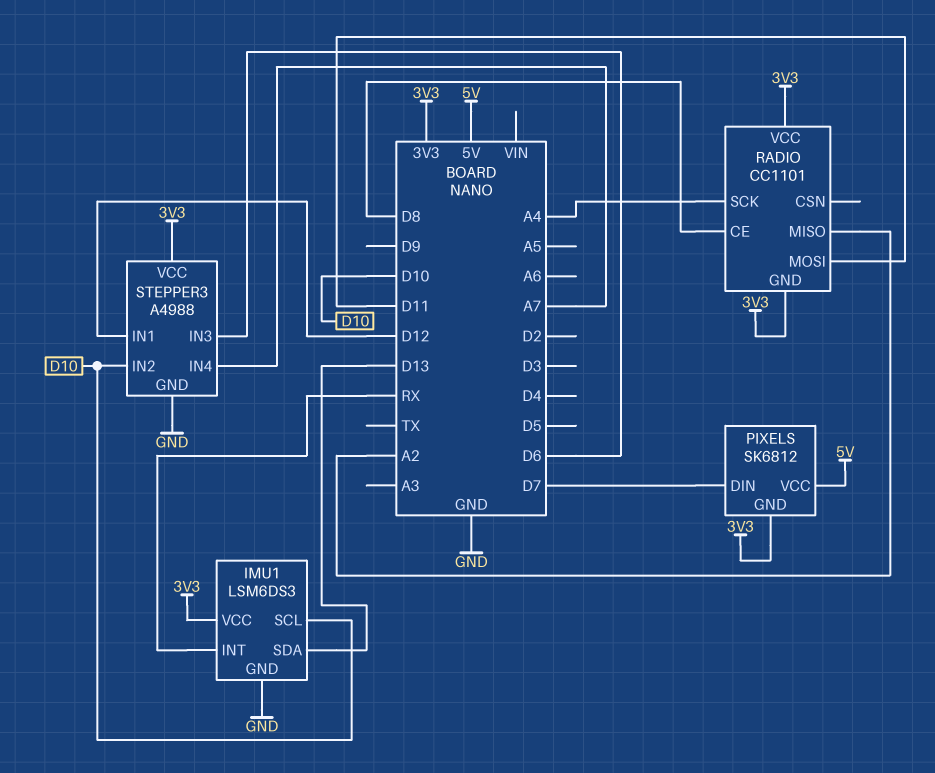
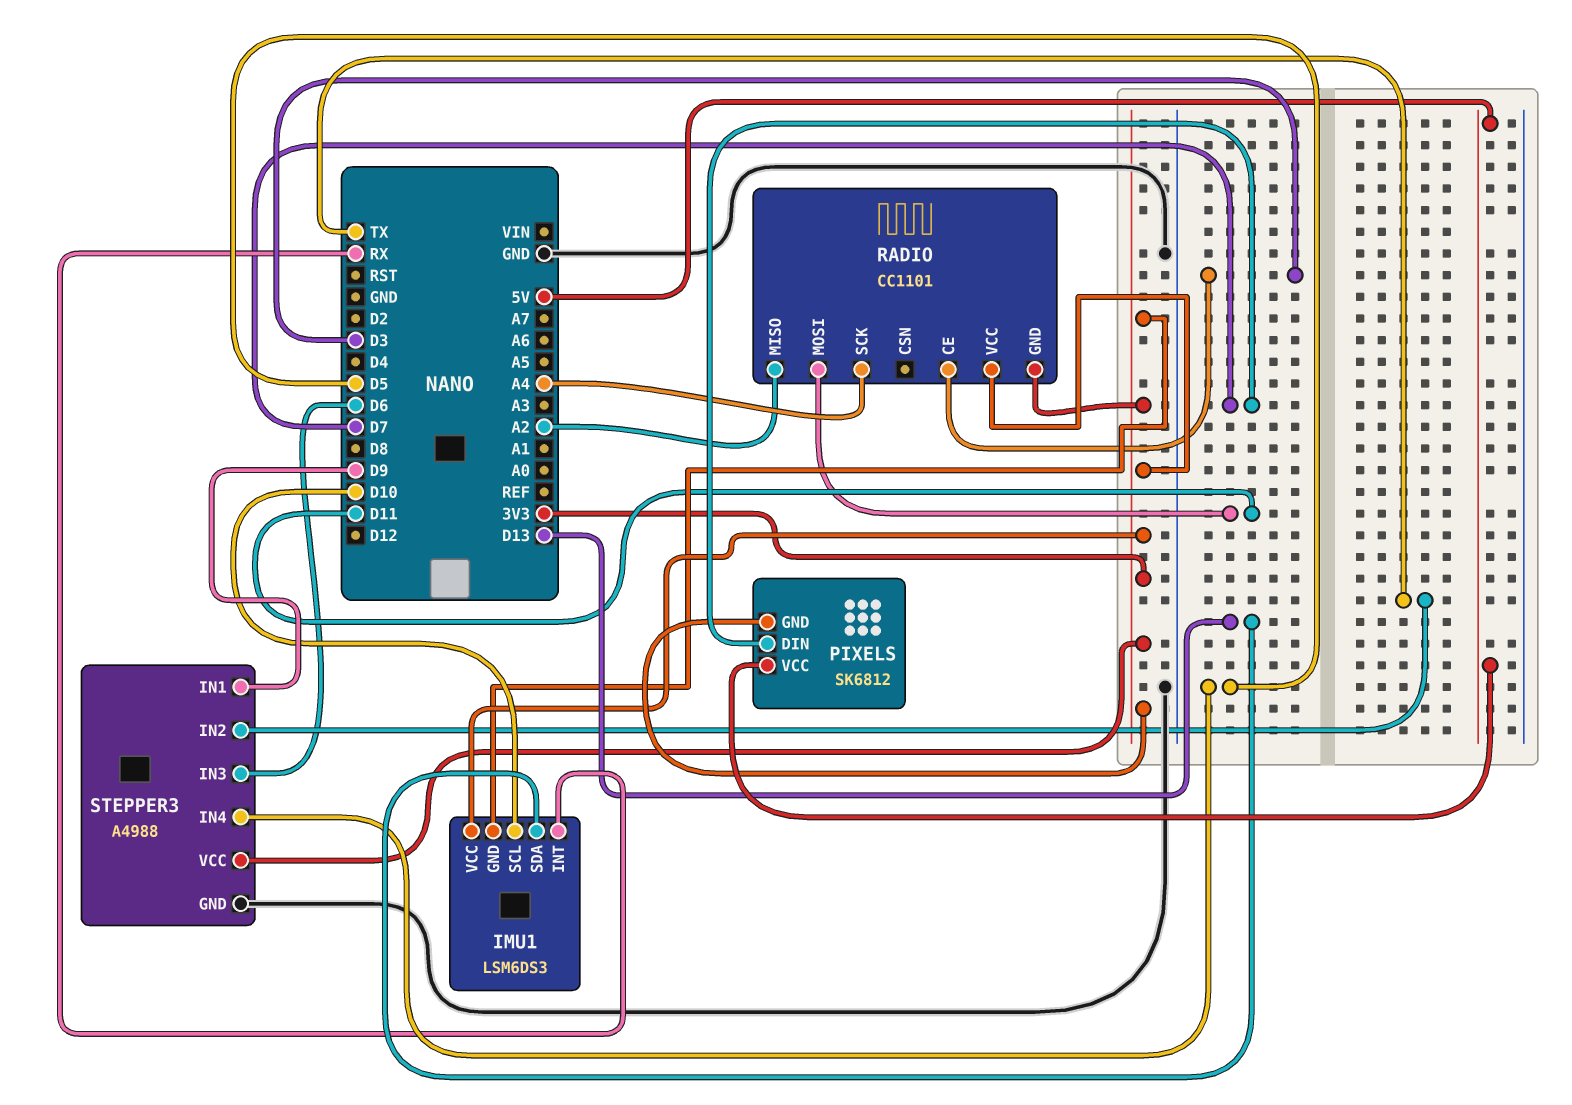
IMU1 pin GND: GND -> 3V3
RADIO pin CE: D8 -> D3
STEPPER3 pin IN1: D12 -> D9
STEPPER3 pin IN2: D10 -> TX
STEPPER3 pin IN4: A7 -> D5

